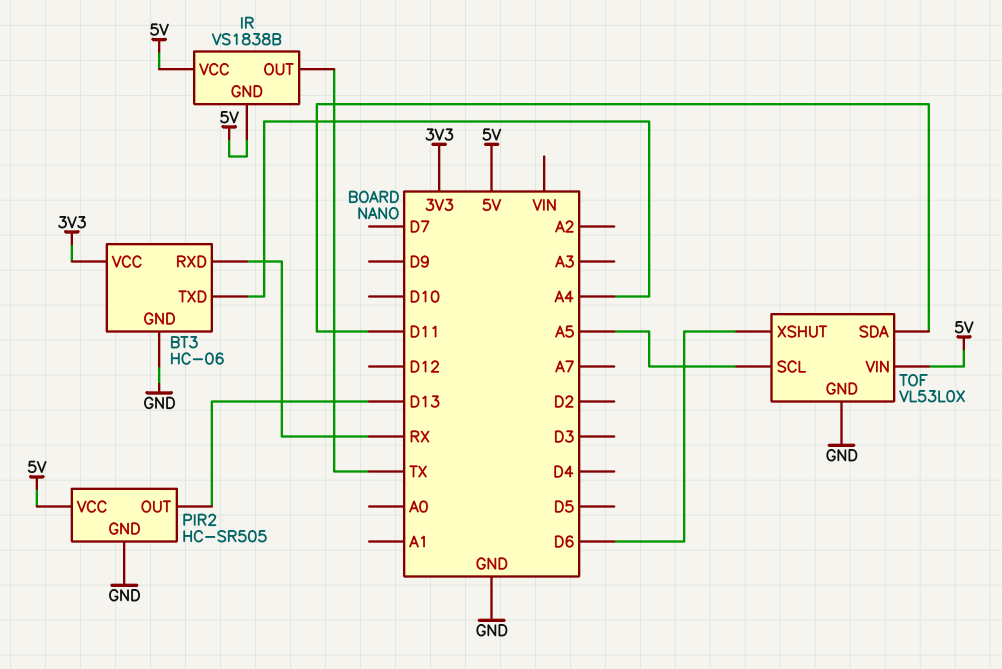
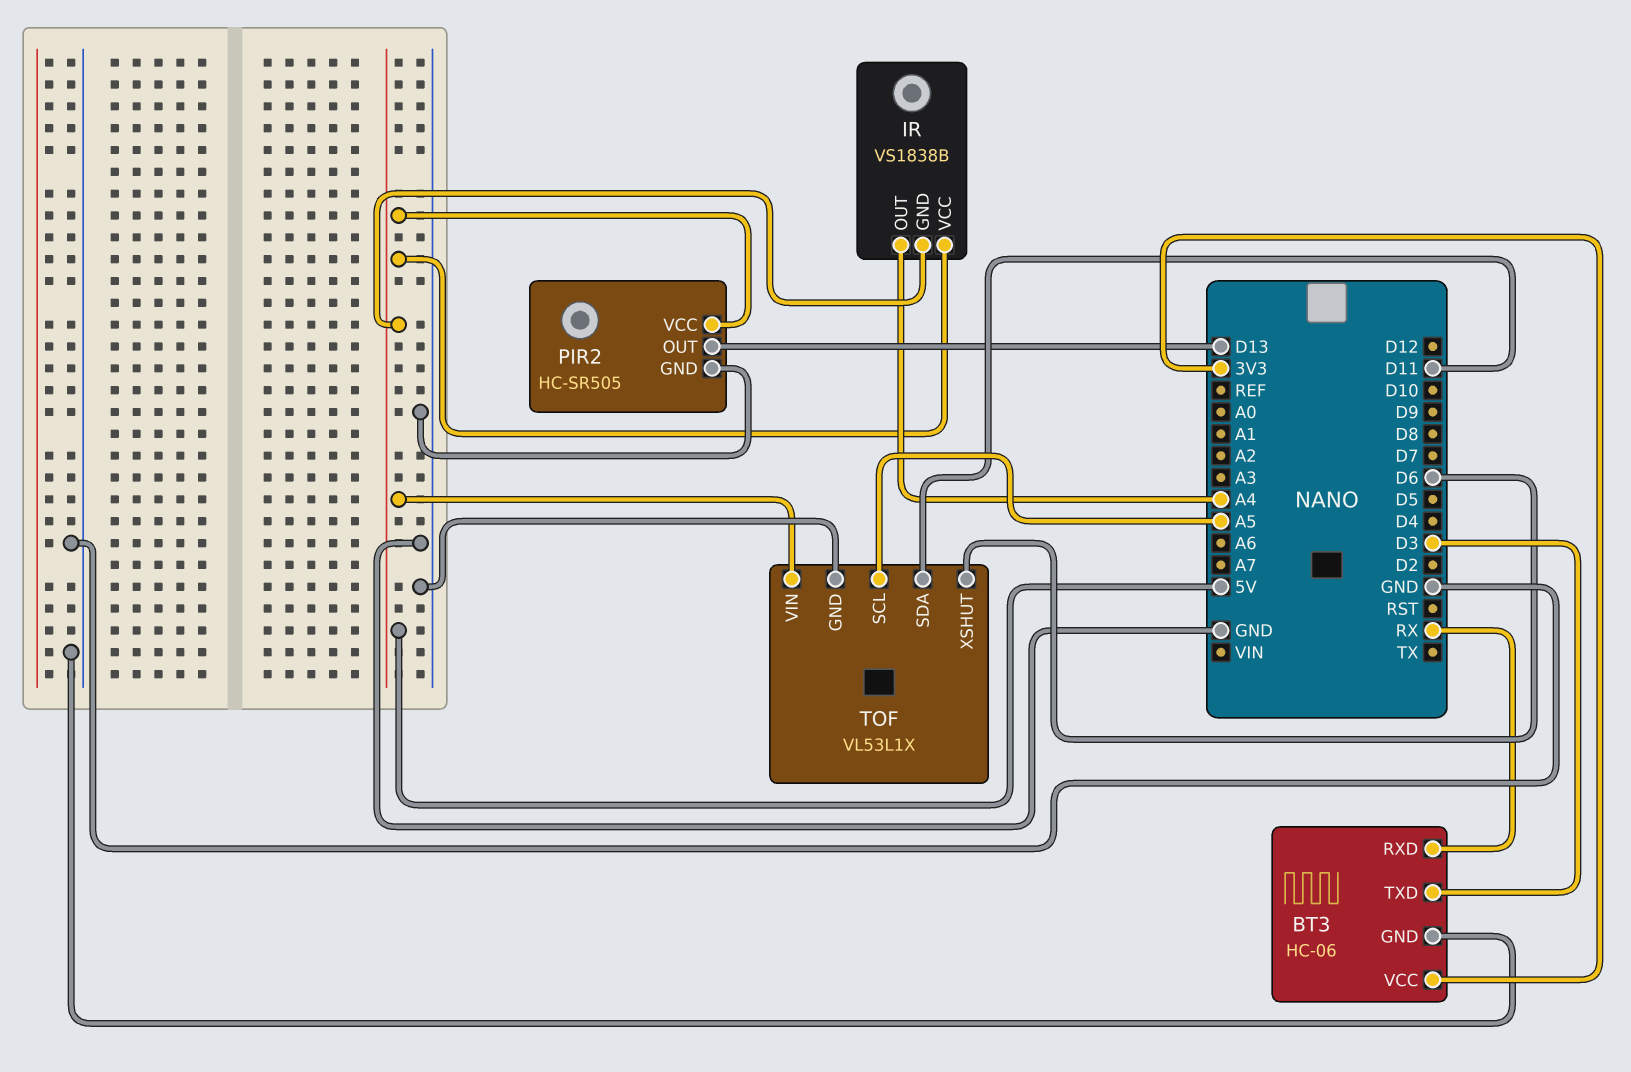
BT3 pin TXD: A4 -> D3
IR pin OUT: TX -> A4
TOF: VL53L0X -> VL53L1X

